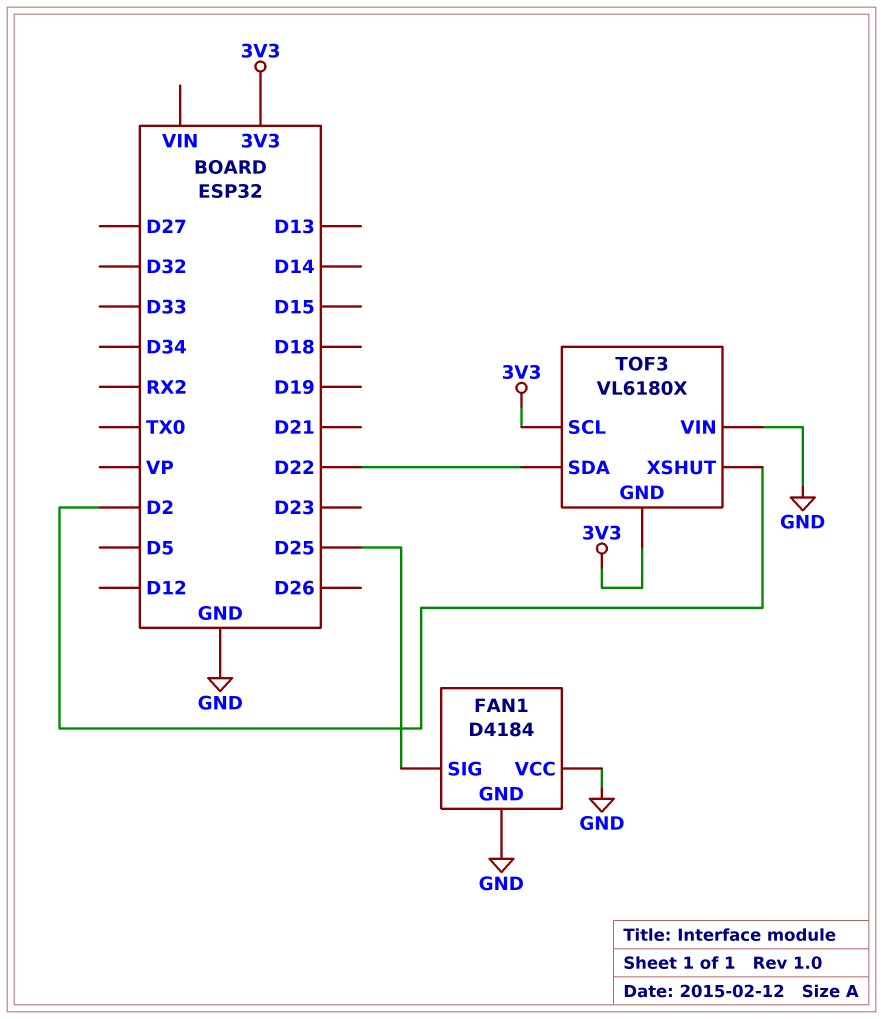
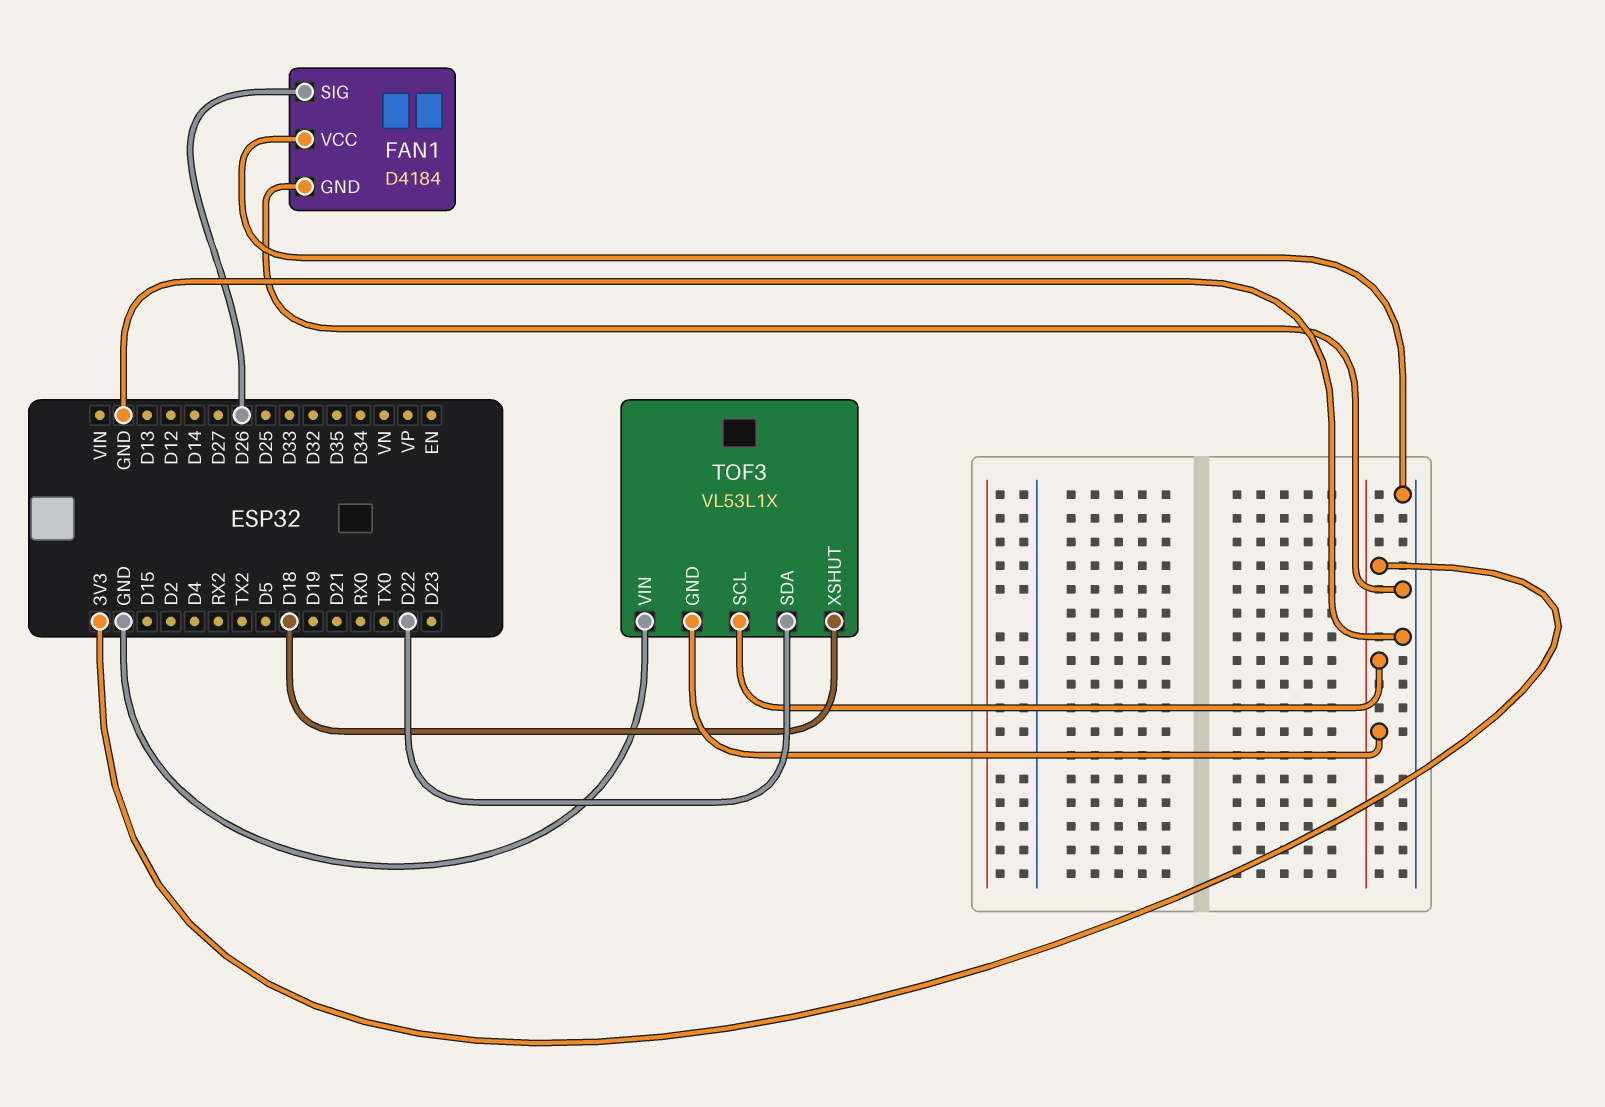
FAN1 pin SIG: D25 -> D26
TOF3: VL6180X -> VL53L1X
TOF3 pin XSHUT: D2 -> D18

